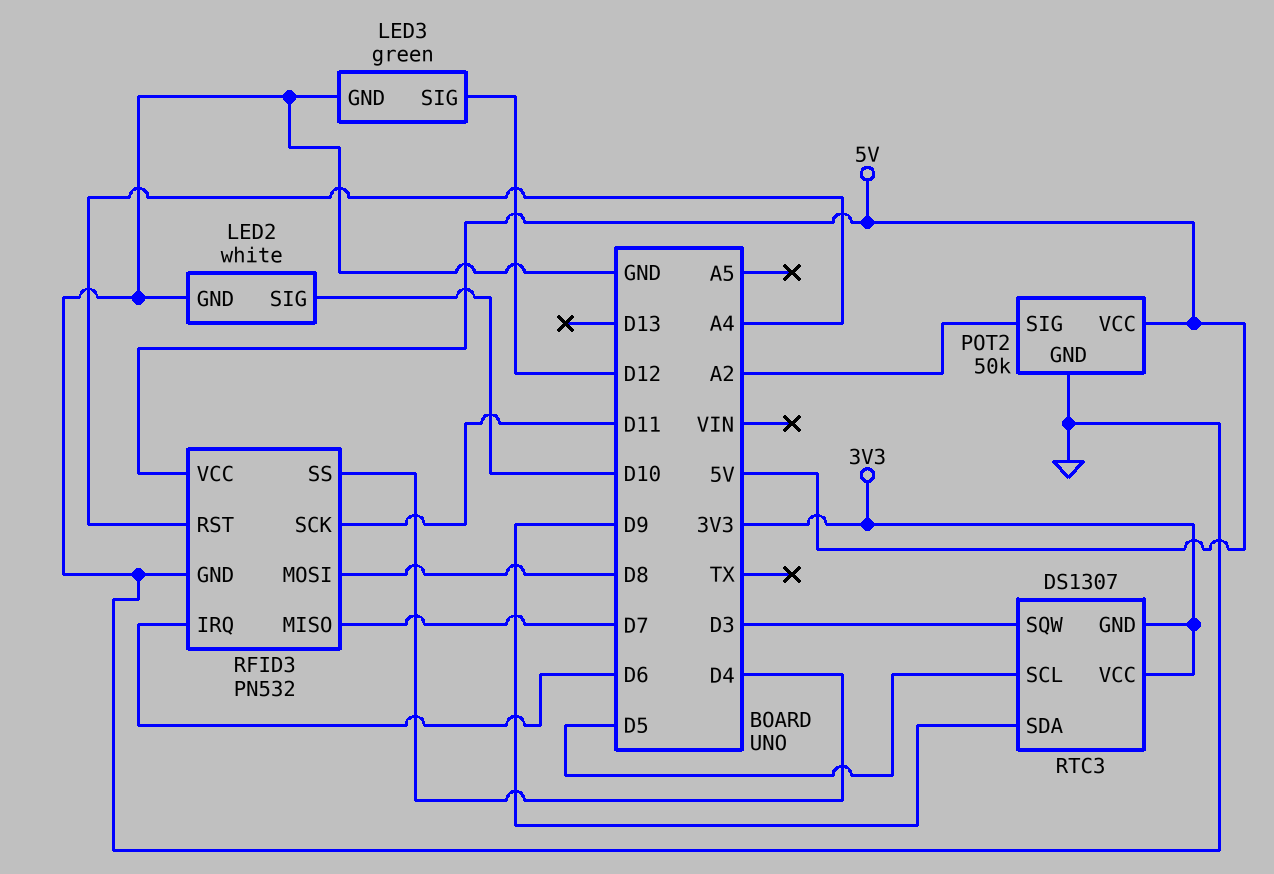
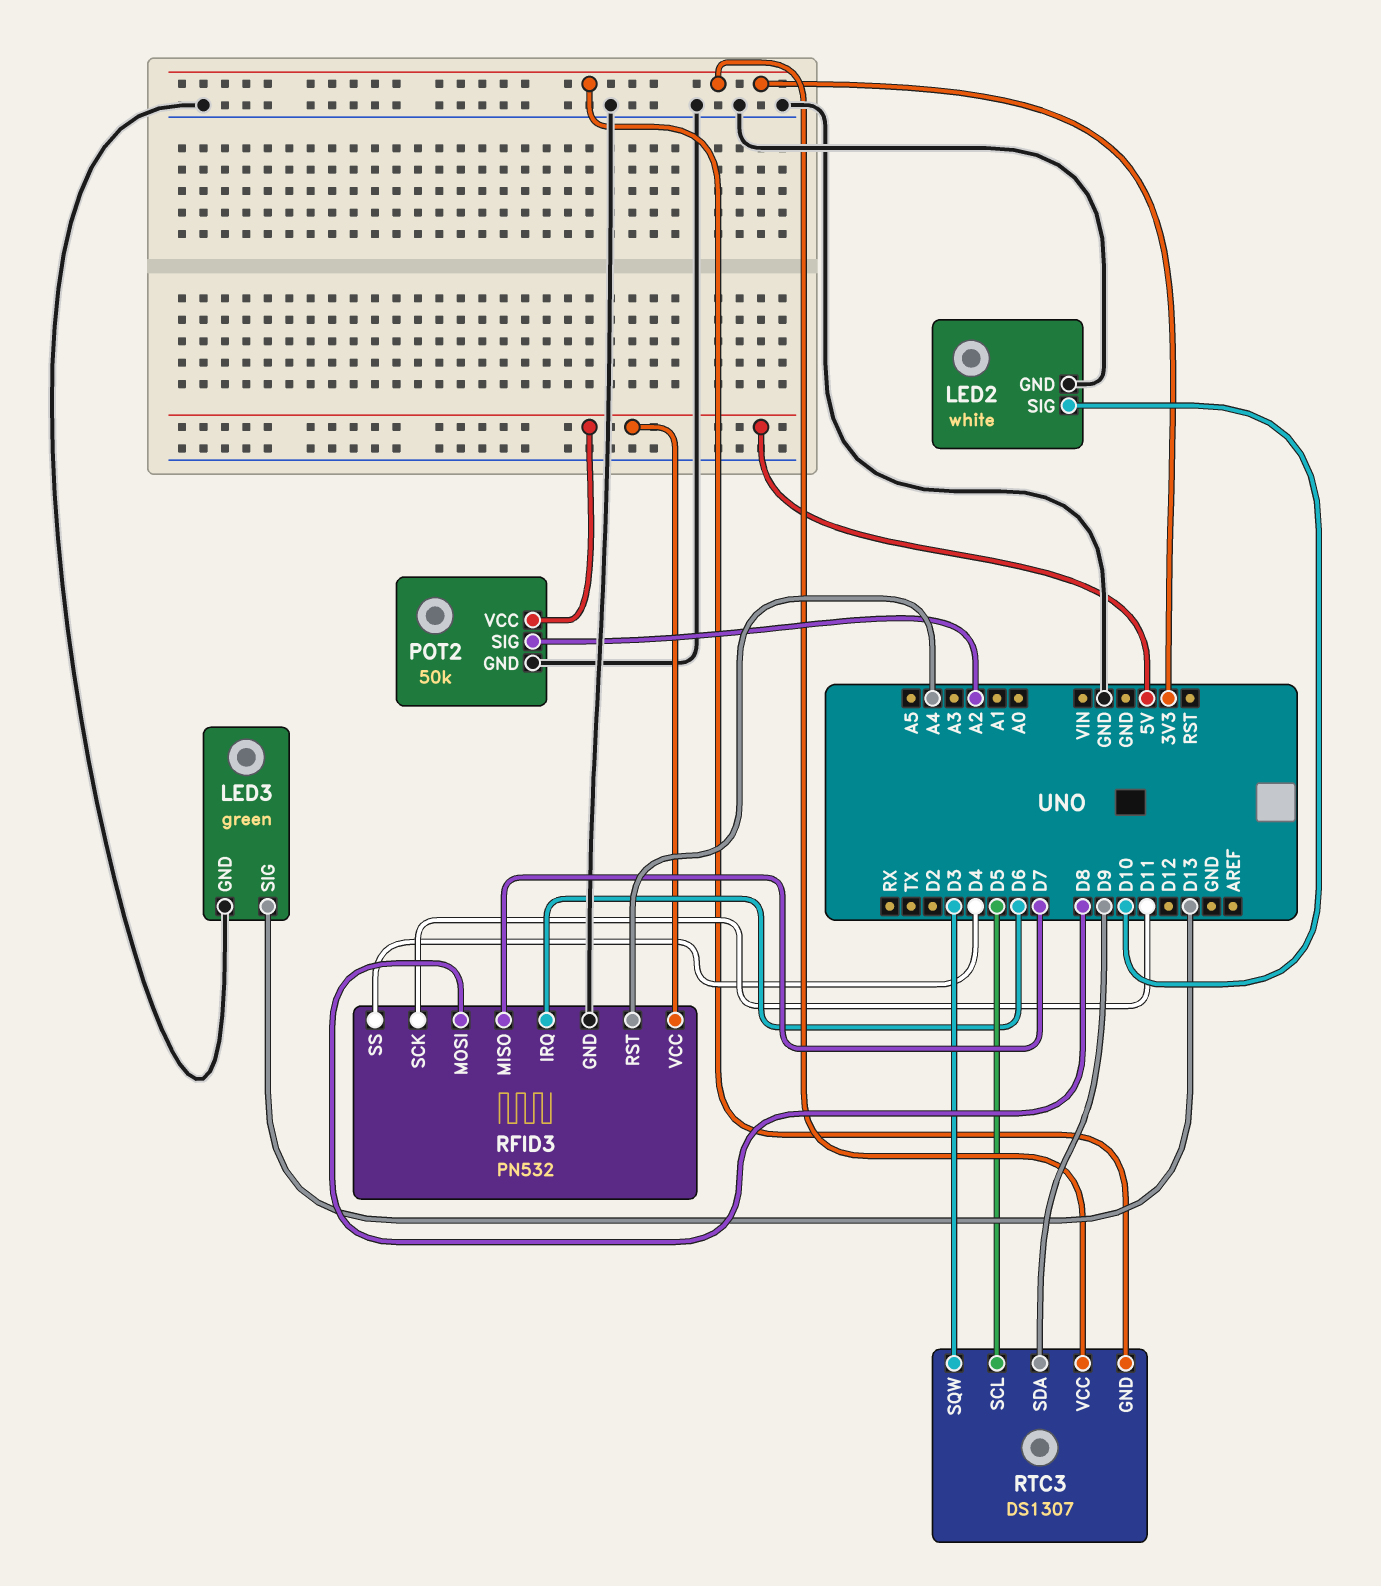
LED3 pin SIG: D12 -> D13

